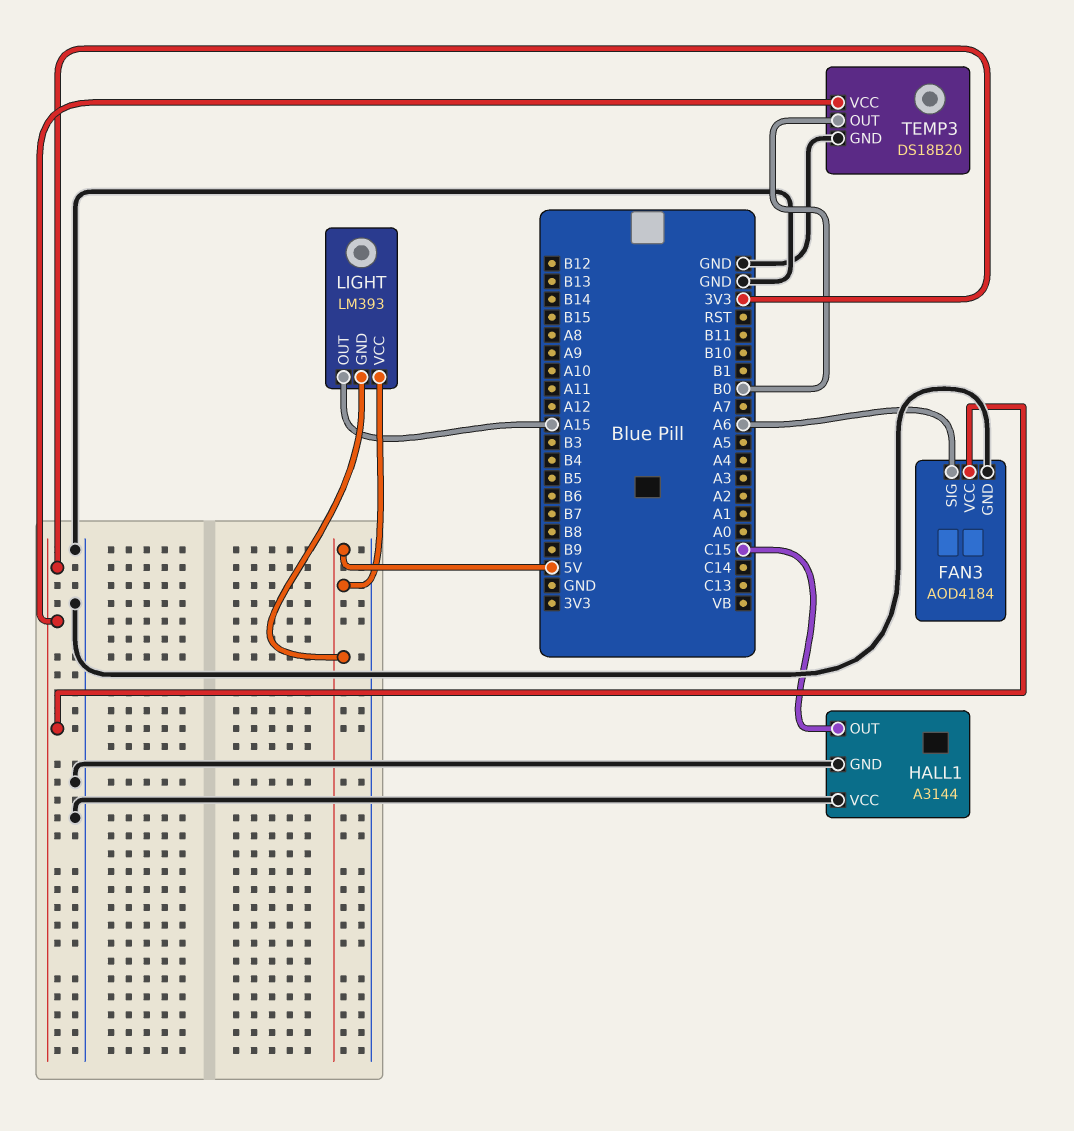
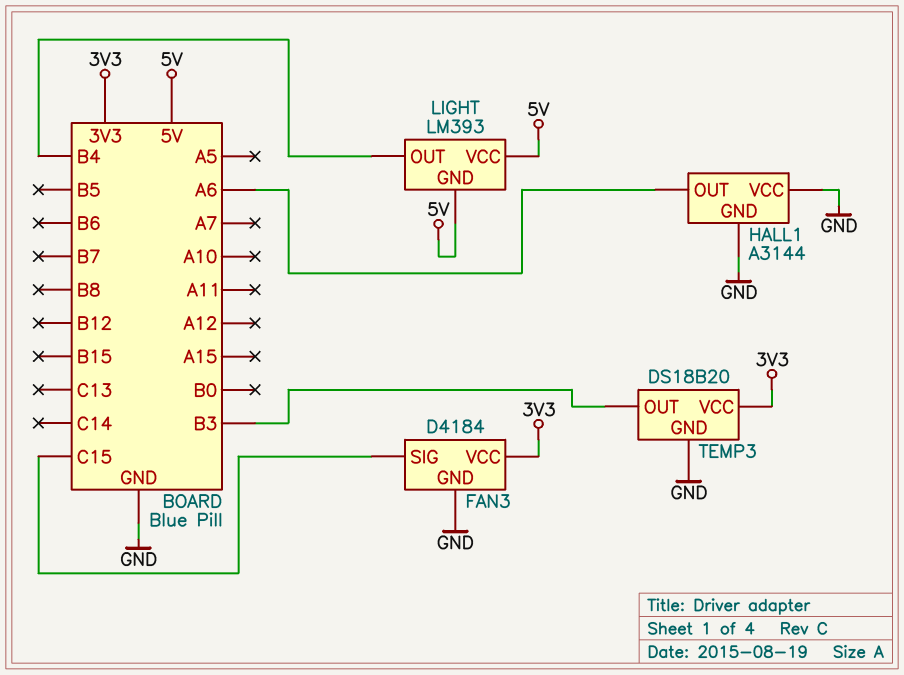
FAN3: AOD4184 -> D4184
FAN3 pin SIG: A6 -> C15
HALL1 pin OUT: C15 -> A6
LIGHT pin OUT: A15 -> B4
TEMP3 pin OUT: B0 -> B3

